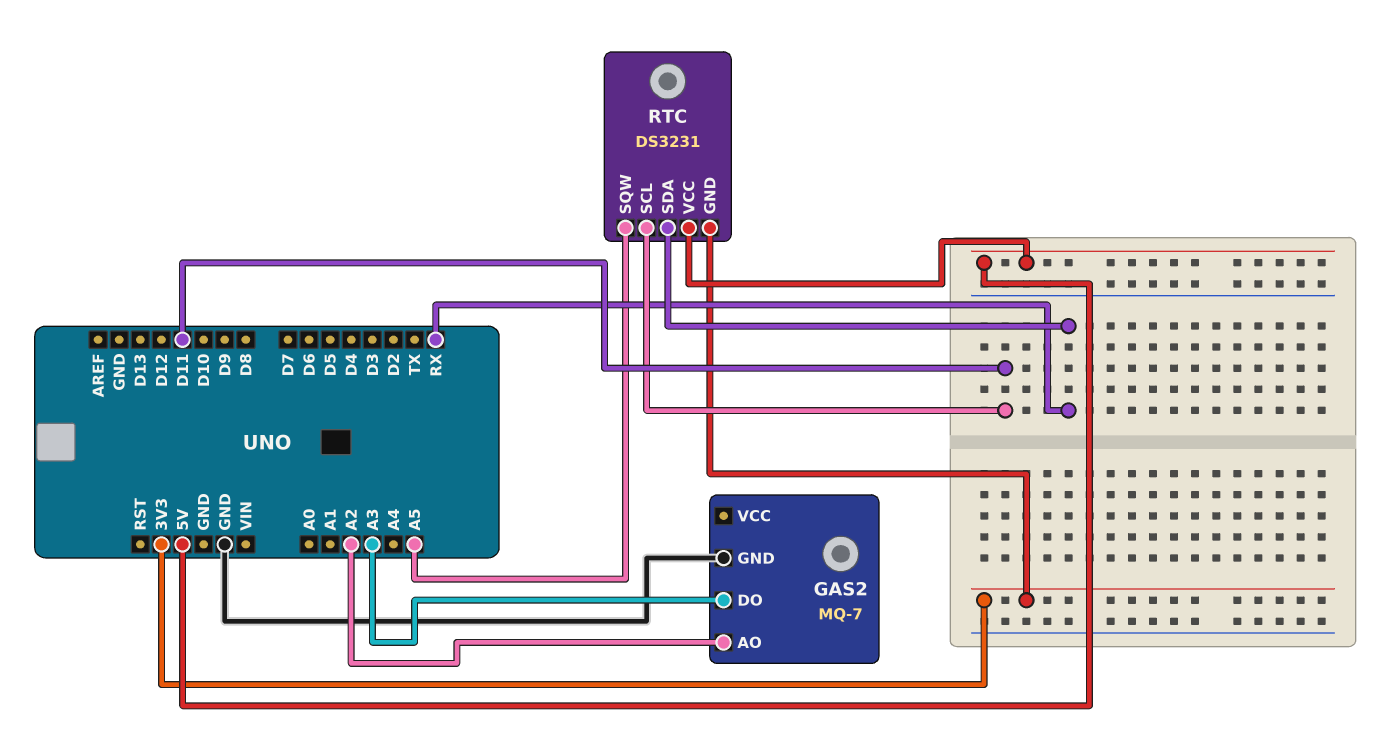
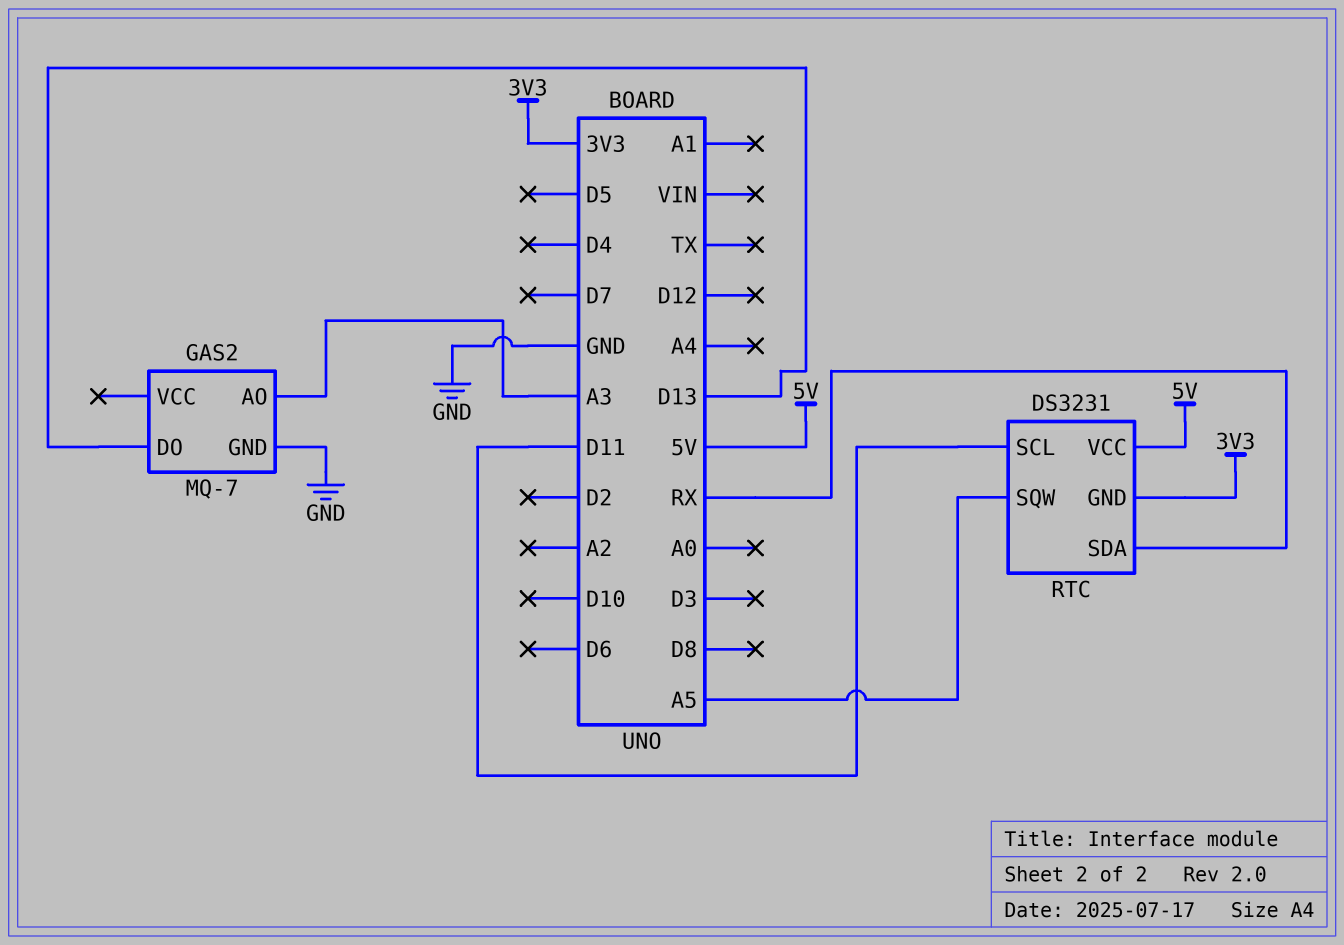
GAS2 pin AO: A2 -> A3
GAS2 pin DO: A3 -> D13

